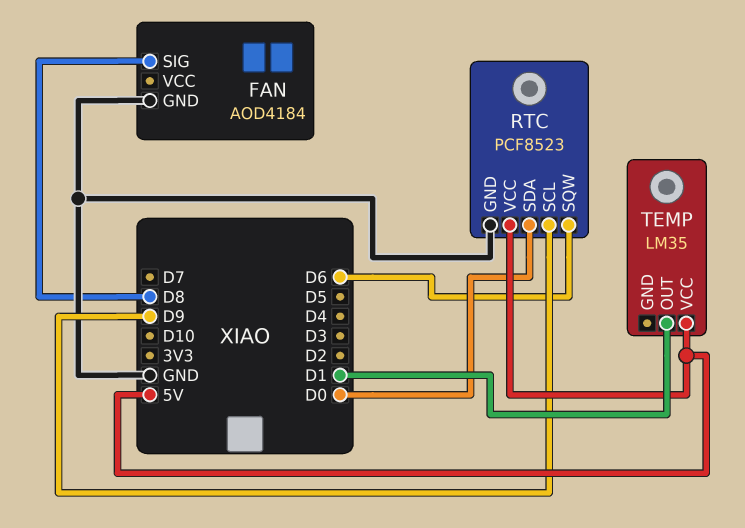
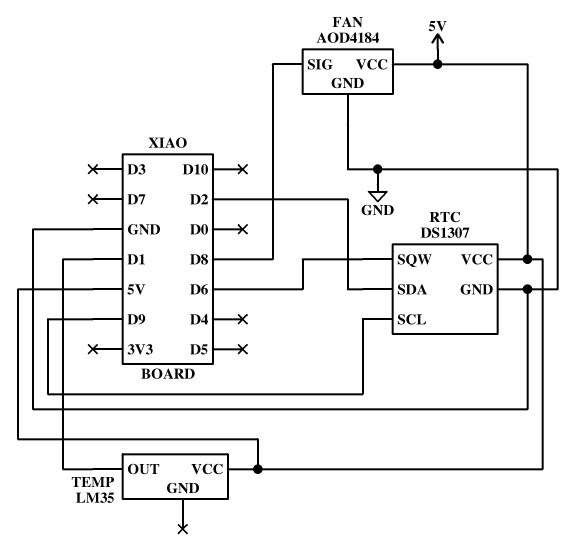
FAN pin VCC: none -> 5V
RTC: PCF8523 -> DS1307
RTC pin SDA: D0 -> D2

